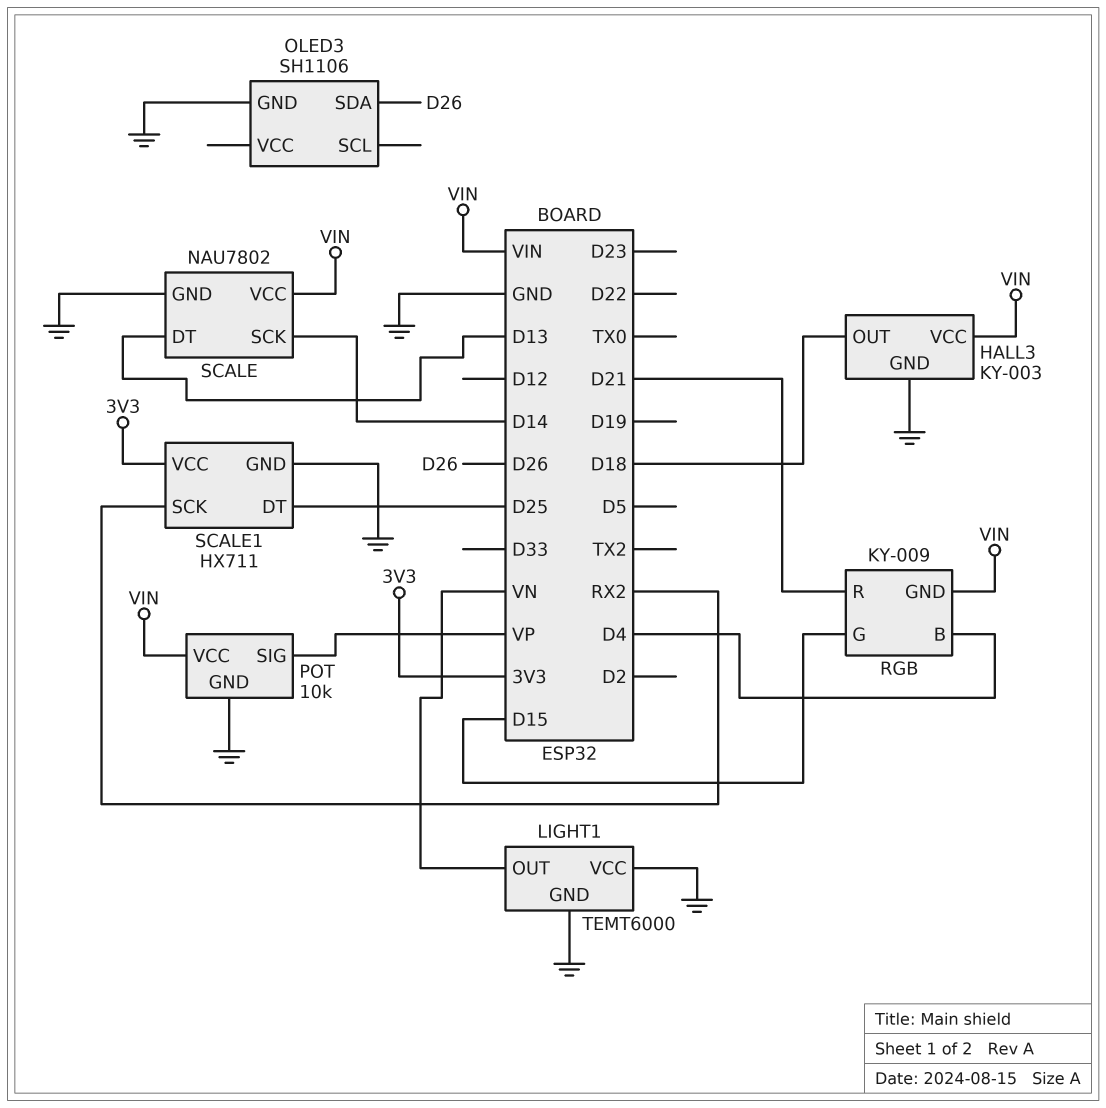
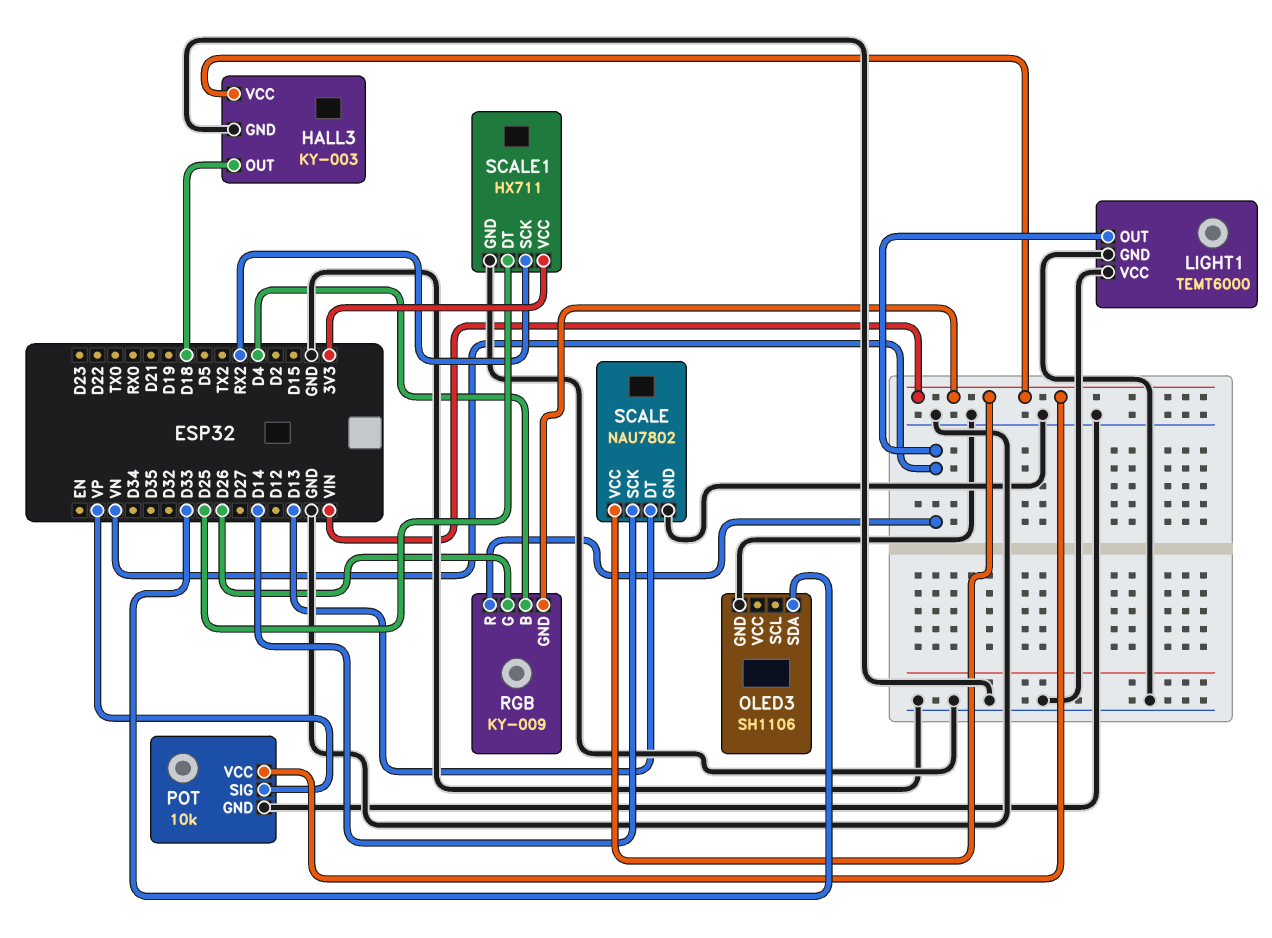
OLED3 pin SDA: D26 -> D33
RGB pin G: D15 -> D26
RGB pin R: D21 -> VN

